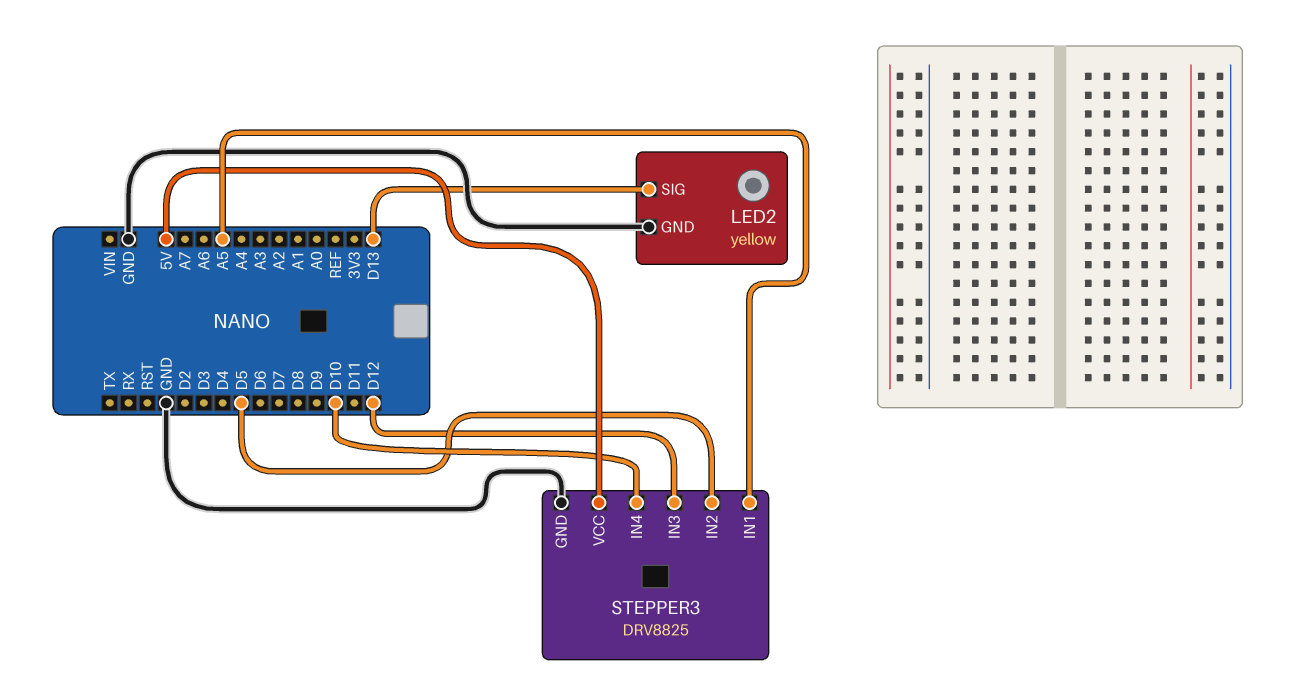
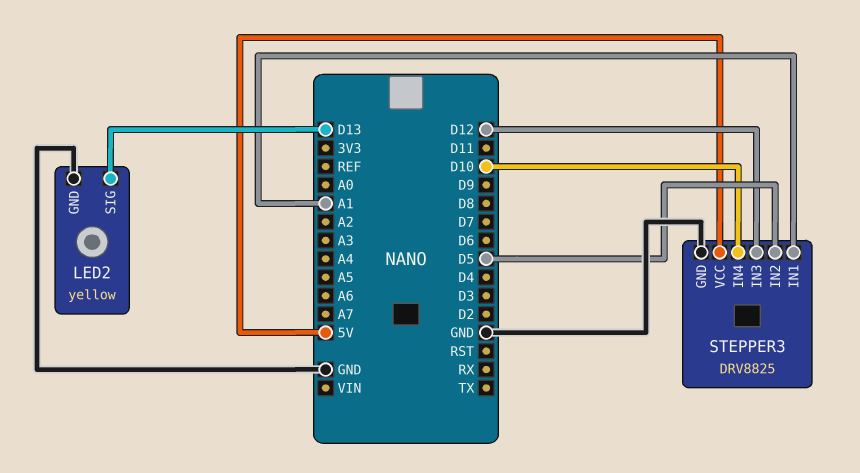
STEPPER3 pin IN1: A5 -> A1

